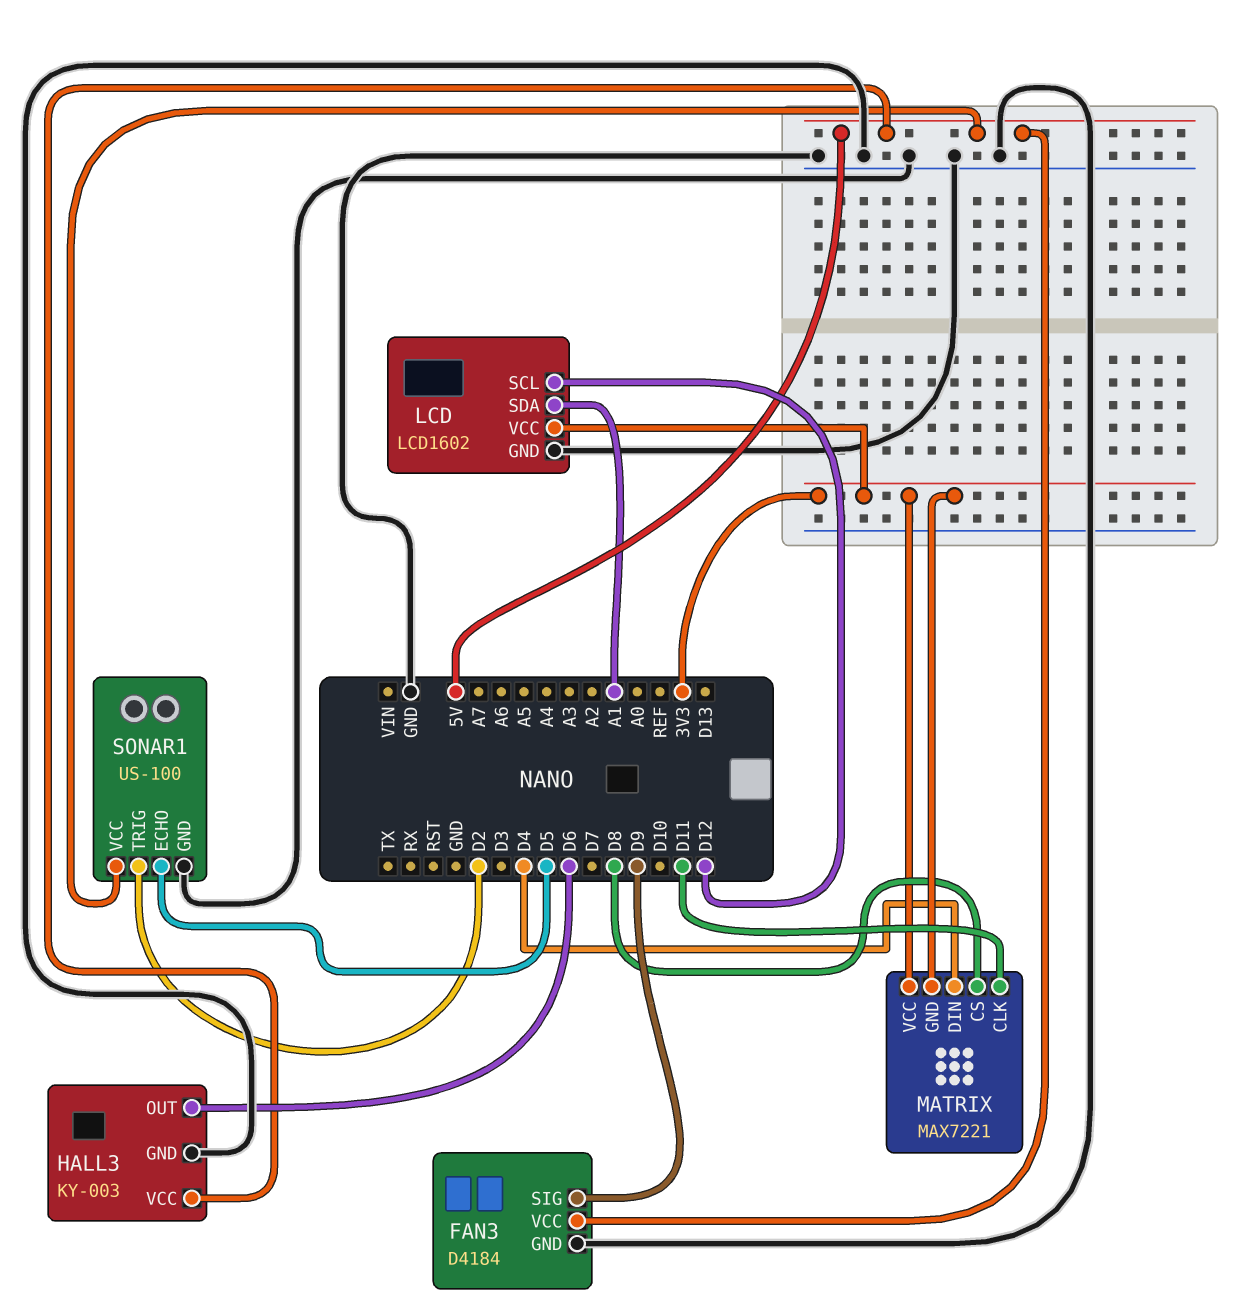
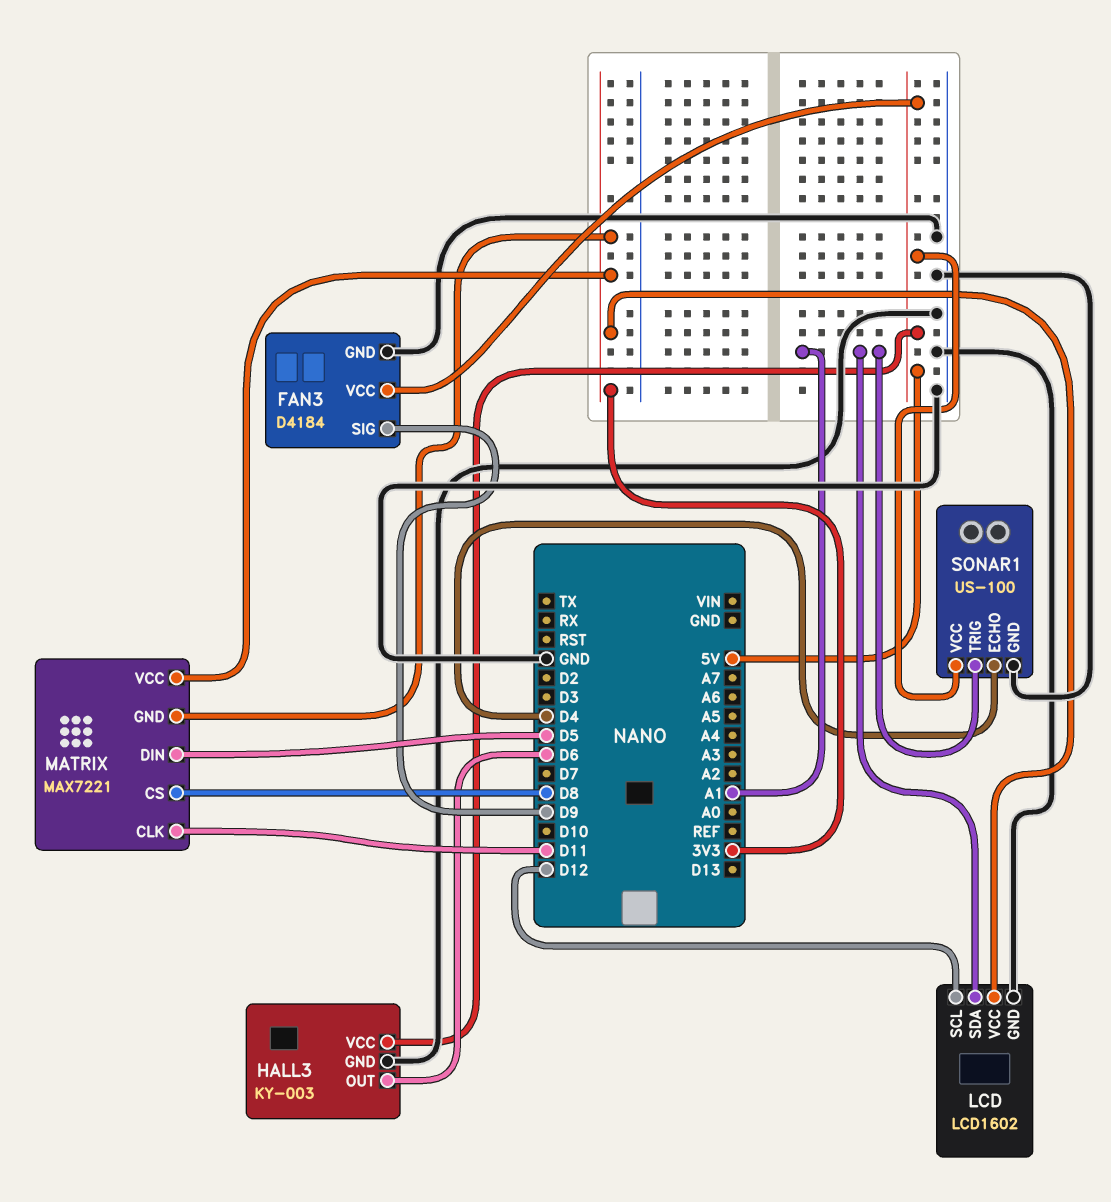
MATRIX pin DIN: D4 -> D5
SONAR1 pin ECHO: D5 -> D4
SONAR1 pin TRIG: D2 -> A1

